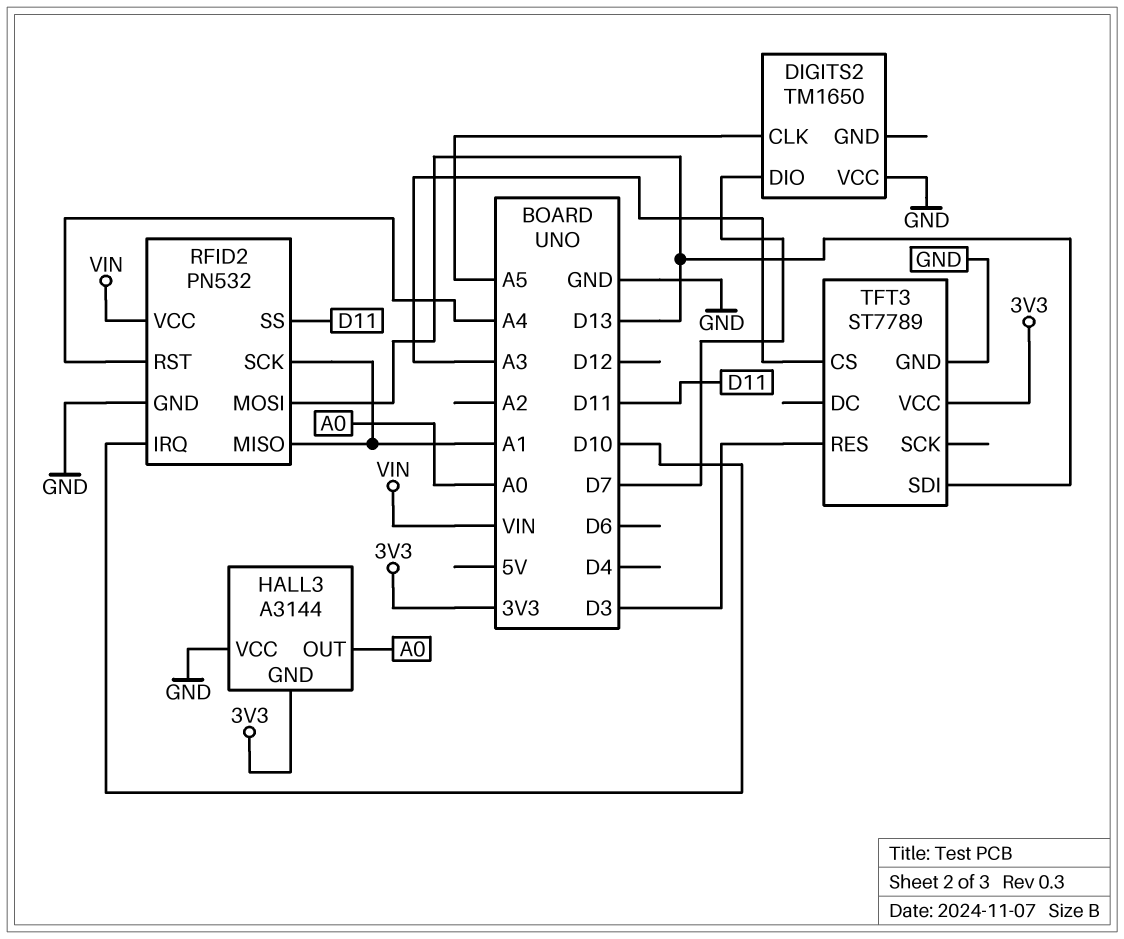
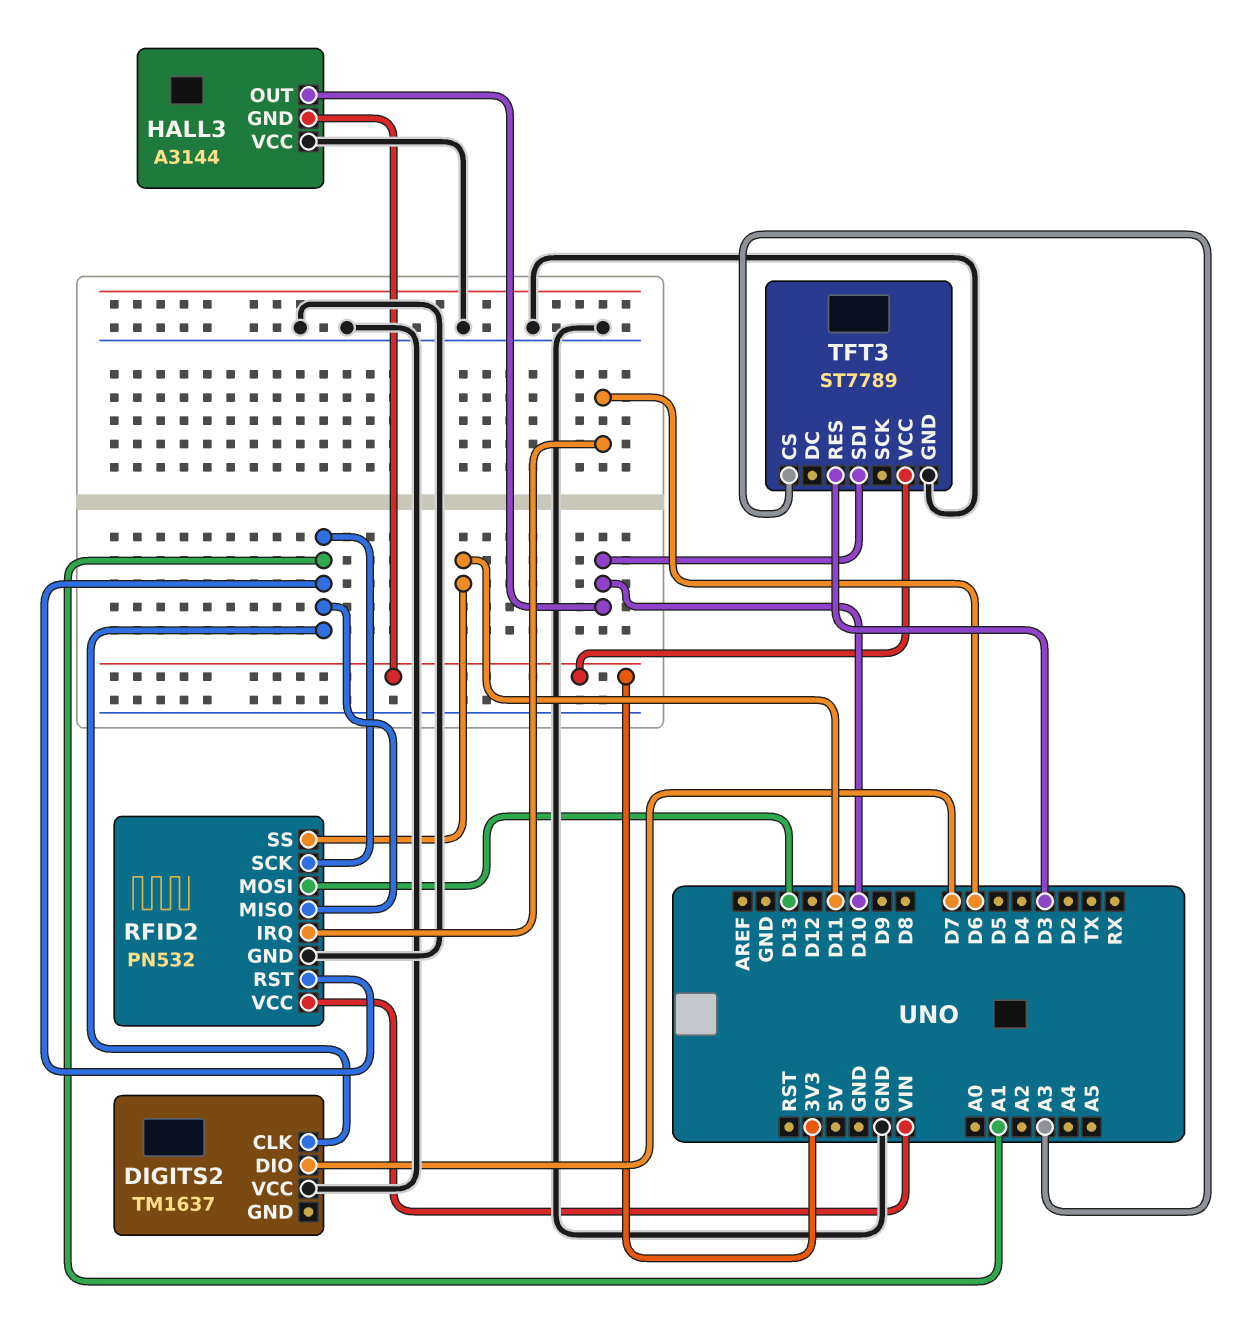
DIGITS2: TM1650 -> TM1637
DIGITS2 pin CLK: A5 -> A1
HALL3 pin OUT: A0 -> D10
RFID2 pin IRQ: D10 -> D6
RFID2 pin RST: A4 -> A1
TFT3 pin SDI: D13 -> D10

